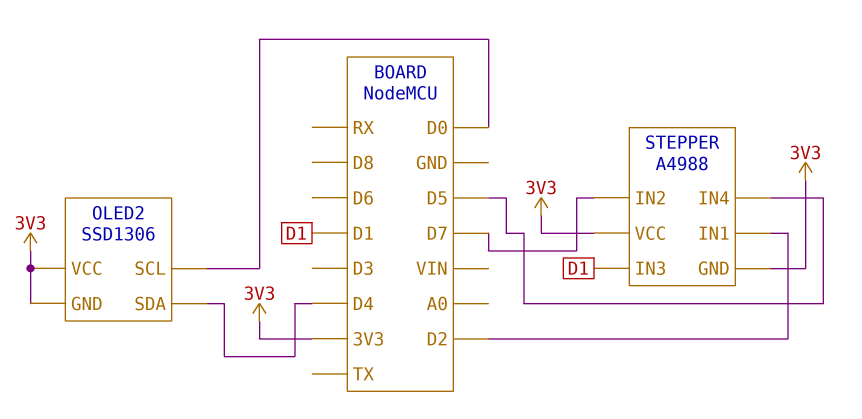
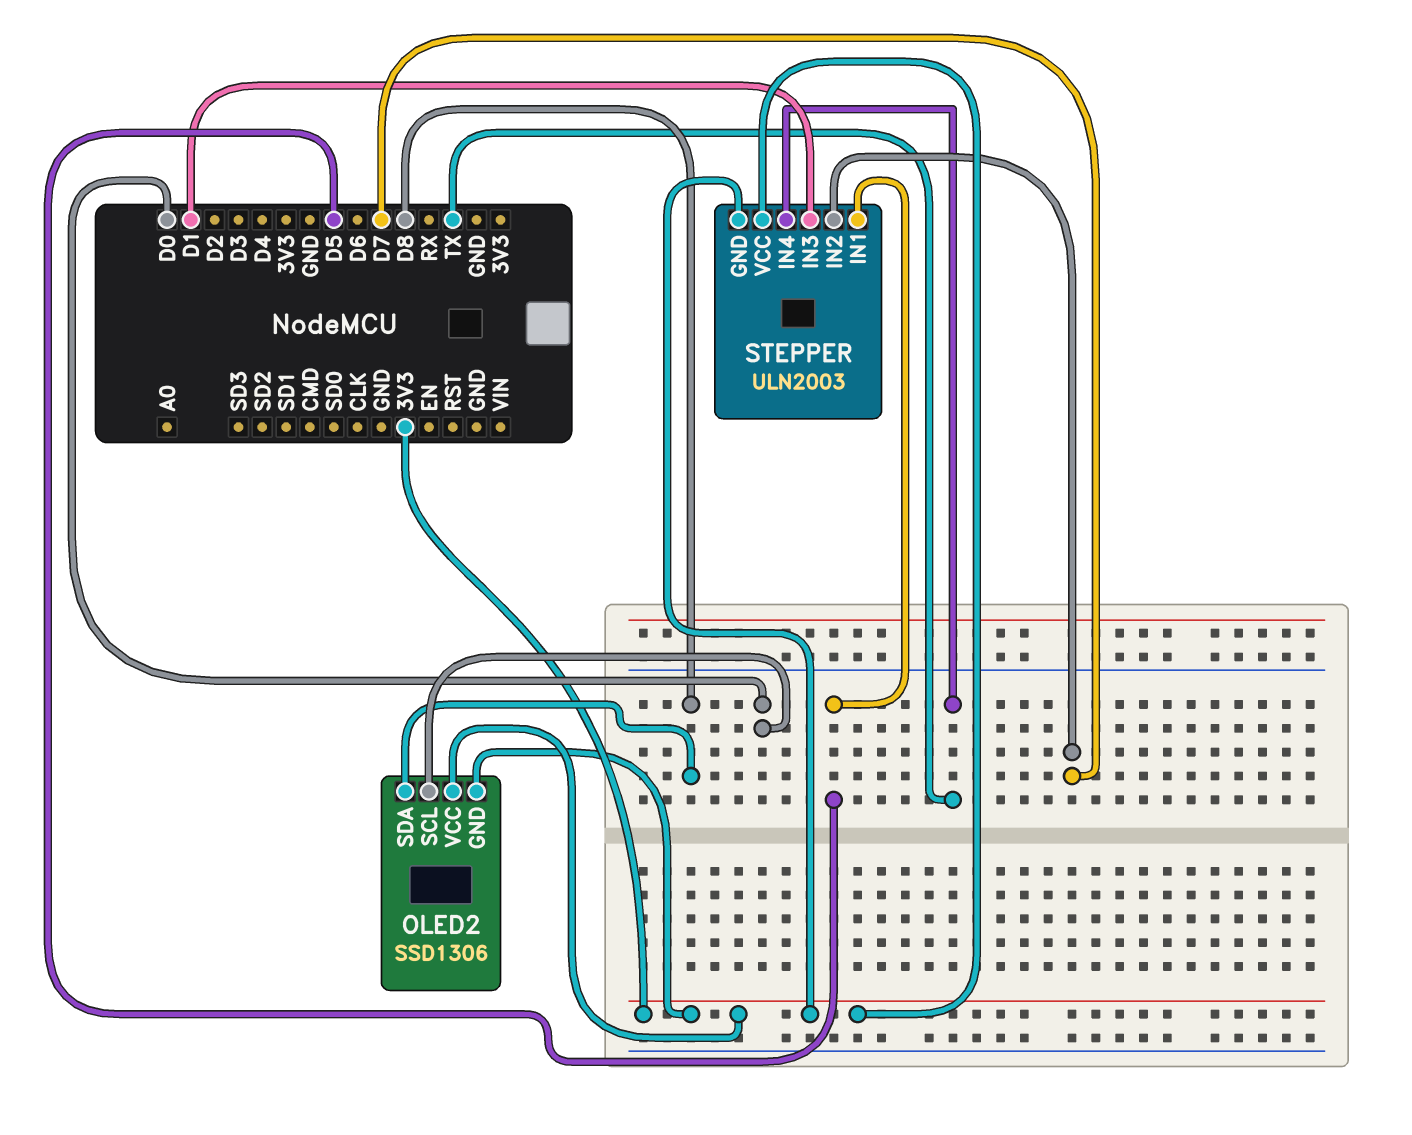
OLED2 pin SDA: D4 -> D8
STEPPER: A4988 -> ULN2003
STEPPER pin IN1: D2 -> D5
STEPPER pin IN4: D5 -> TX

